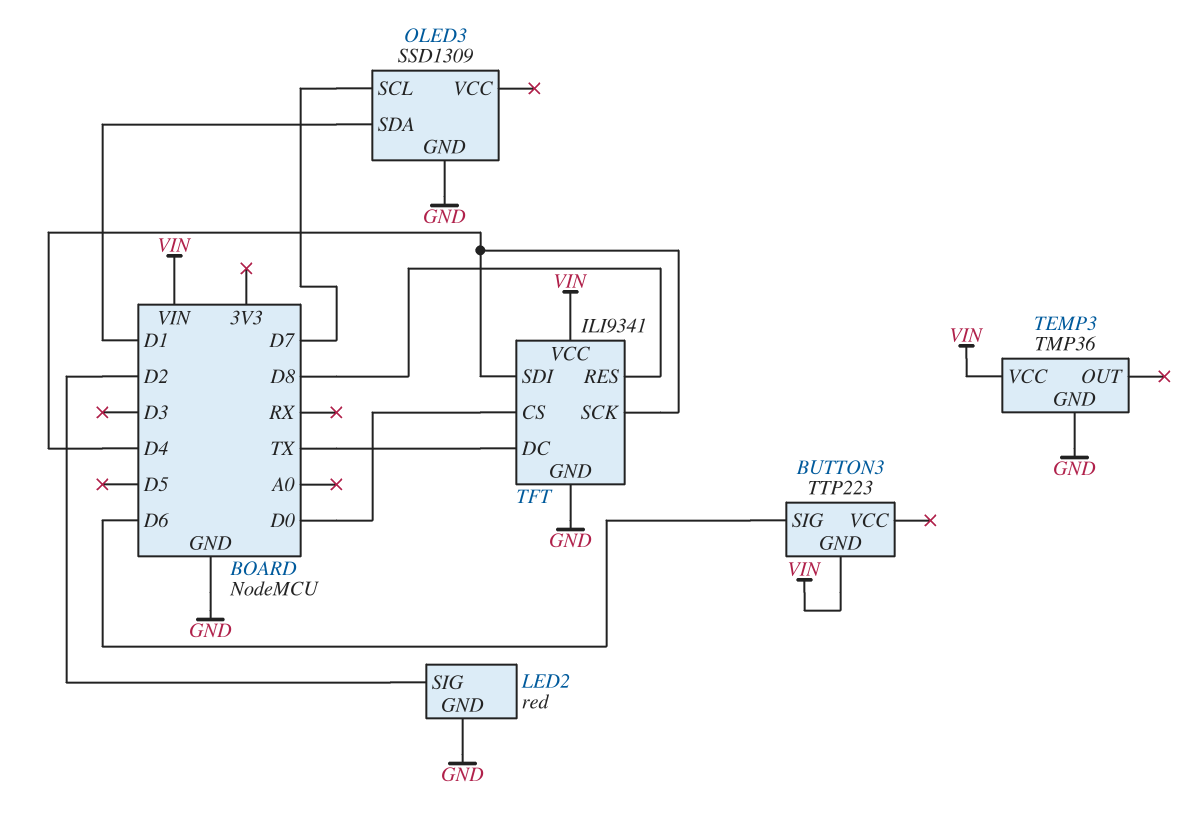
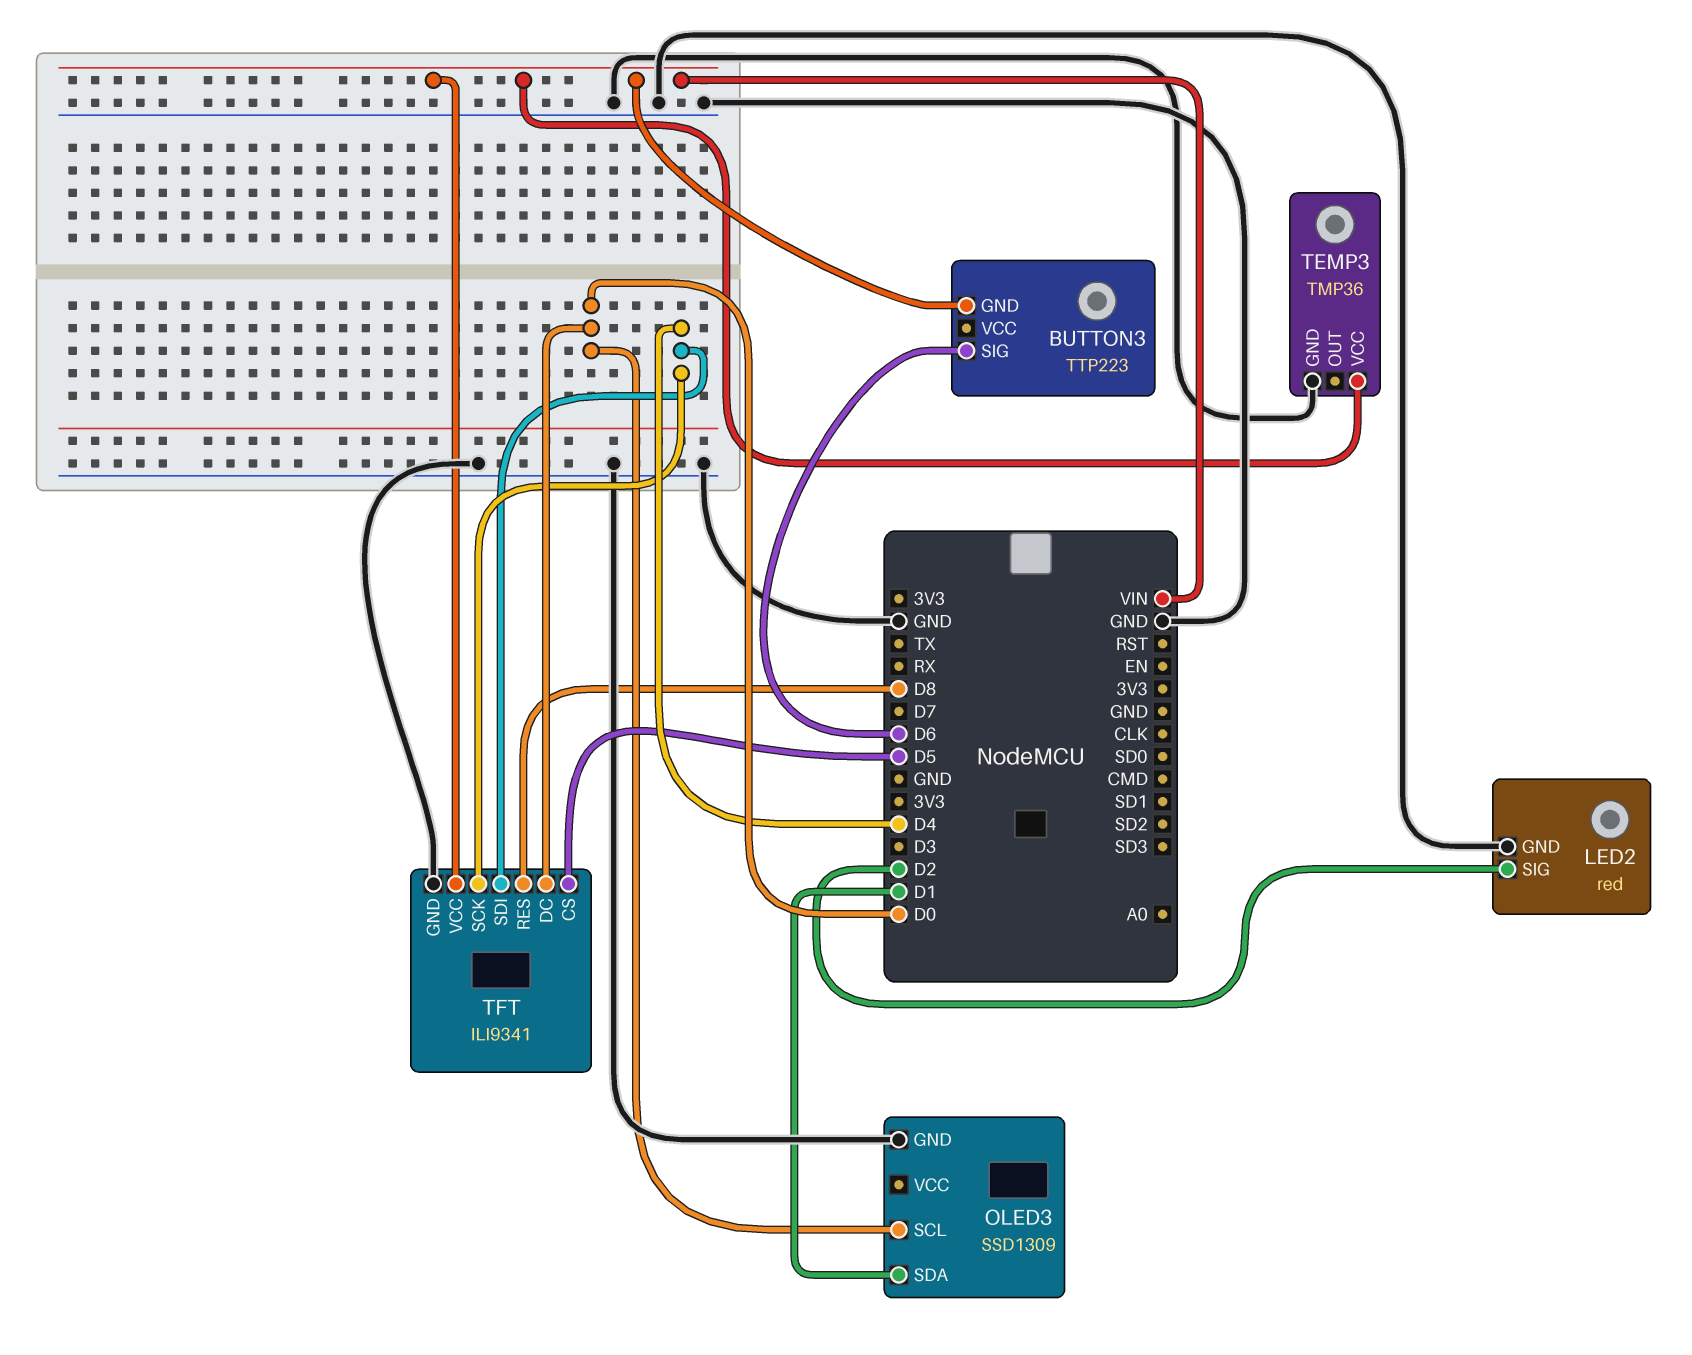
OLED3 pin SCL: D7 -> D0
TFT pin CS: D0 -> D5
TFT pin DC: TX -> D0

